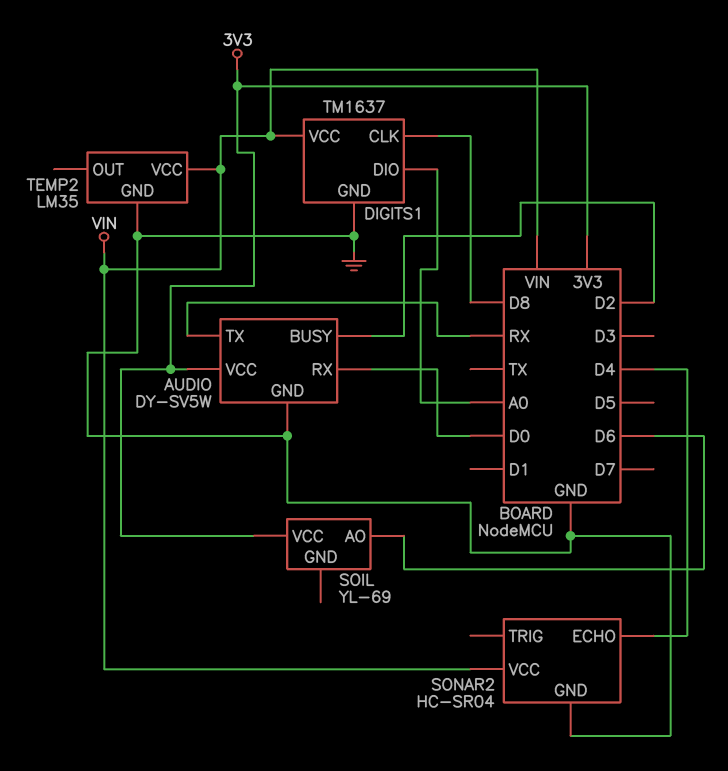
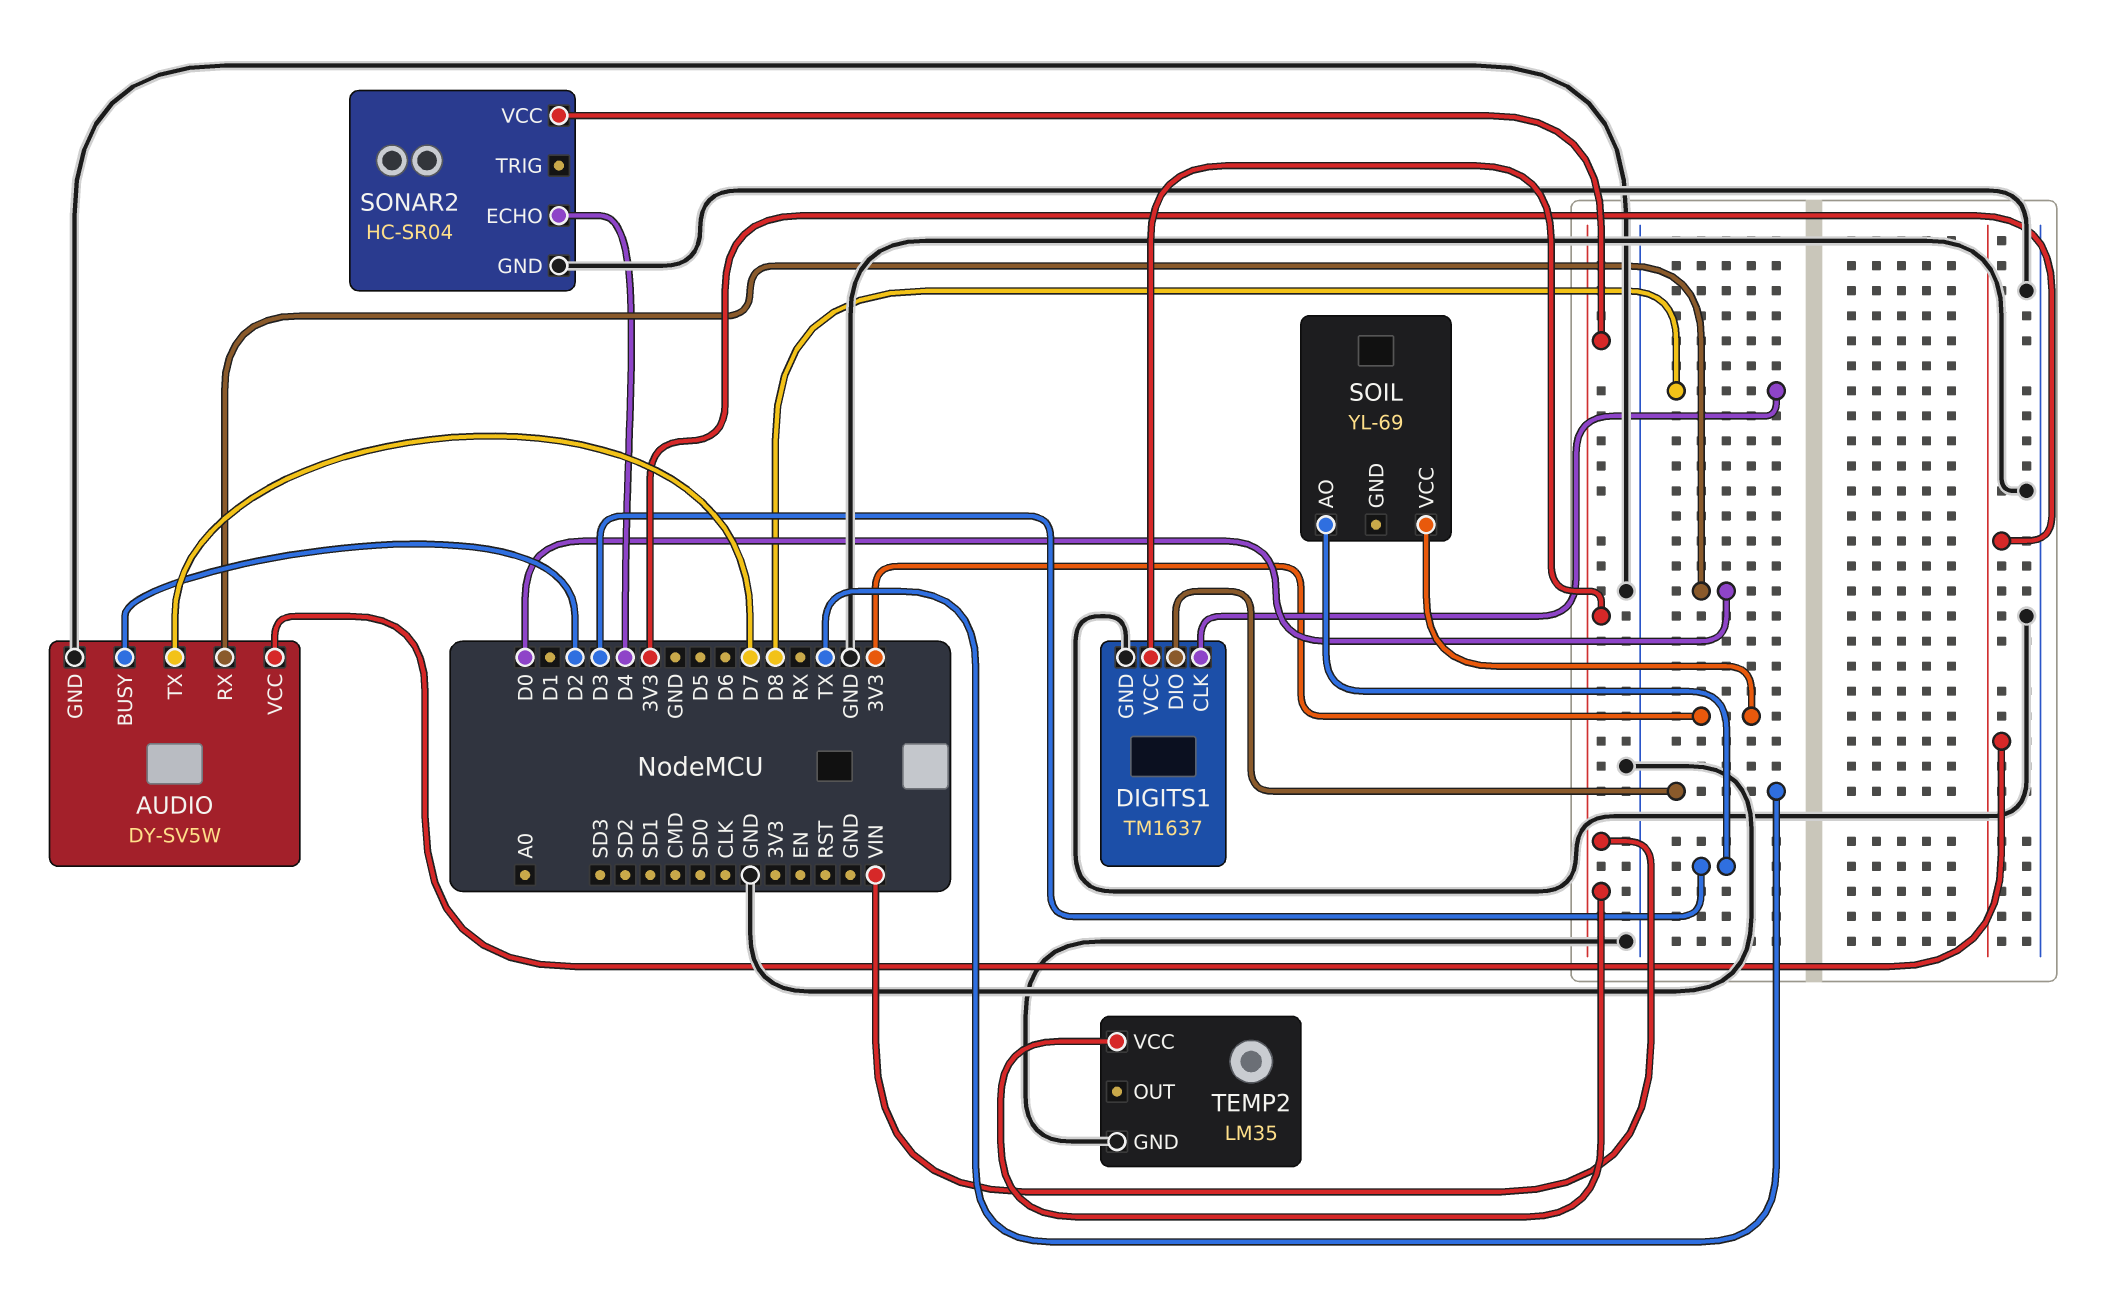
AUDIO pin TX: RX -> D7
DIGITS1 pin DIO: A0 -> TX
SOIL pin AO: D6 -> D3

